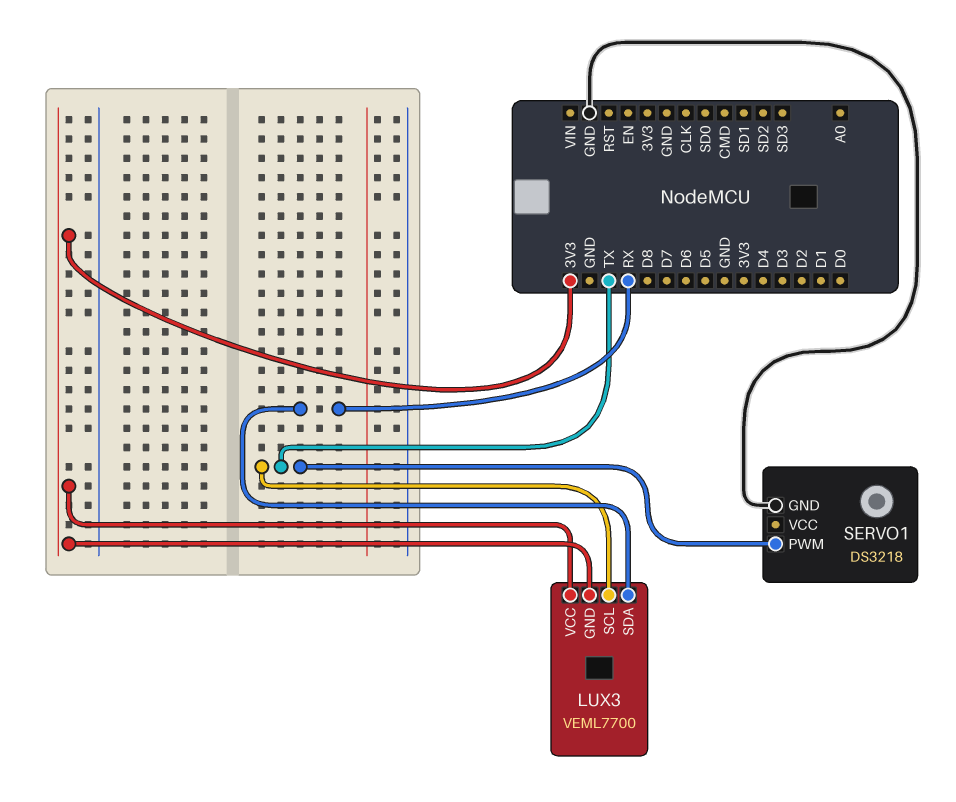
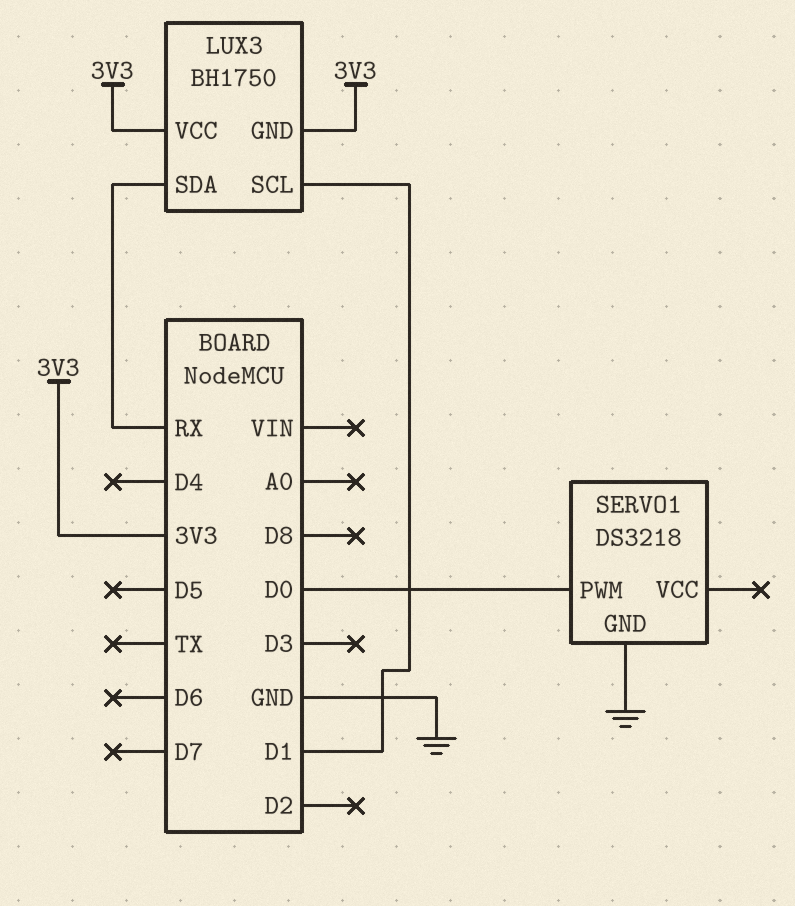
LUX3: VEML7700 -> BH1750
LUX3 pin SCL: TX -> D1
SERVO1 pin PWM: TX -> D0

